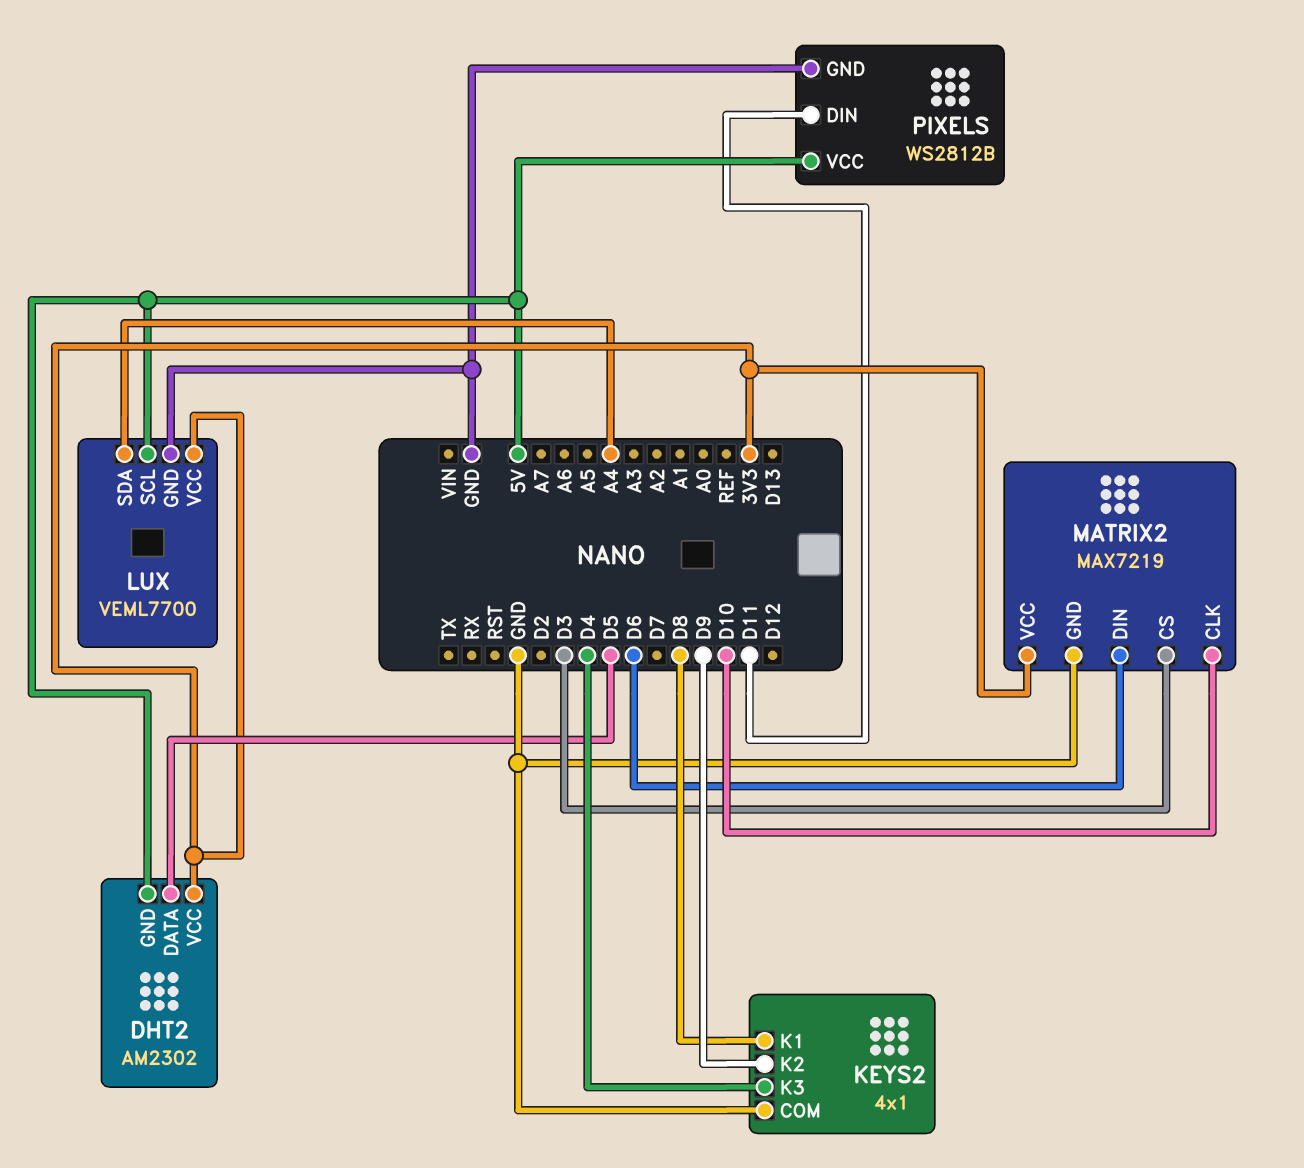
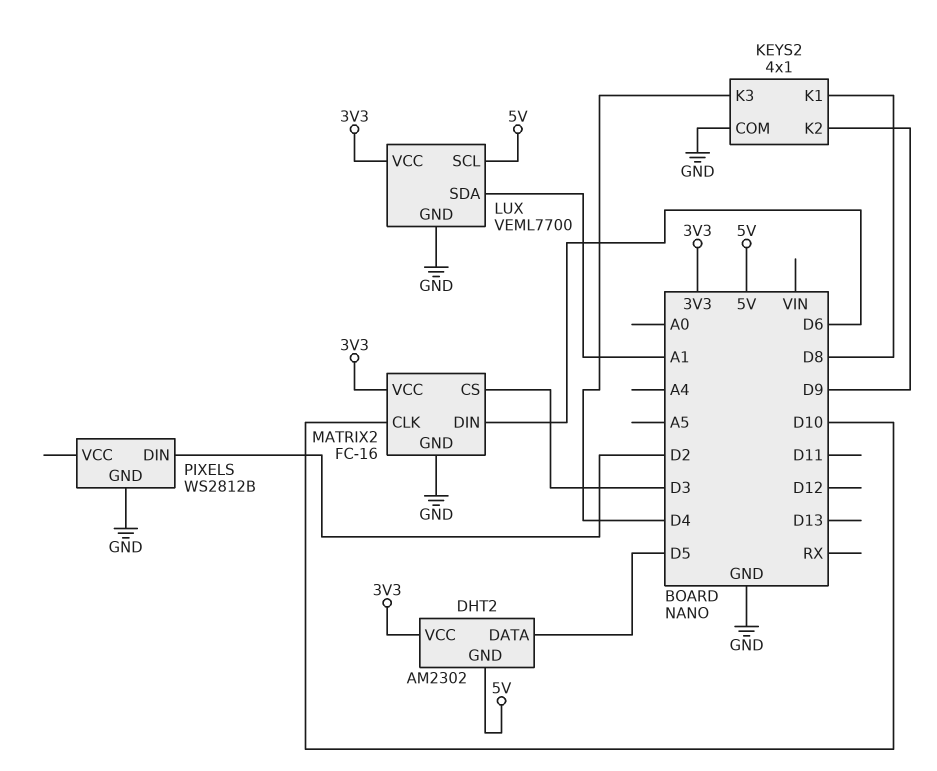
LUX pin SDA: A4 -> A1
MATRIX2: MAX7219 -> FC-16
PIXELS pin DIN: D11 -> D2
PIXELS pin VCC: 5V -> none

